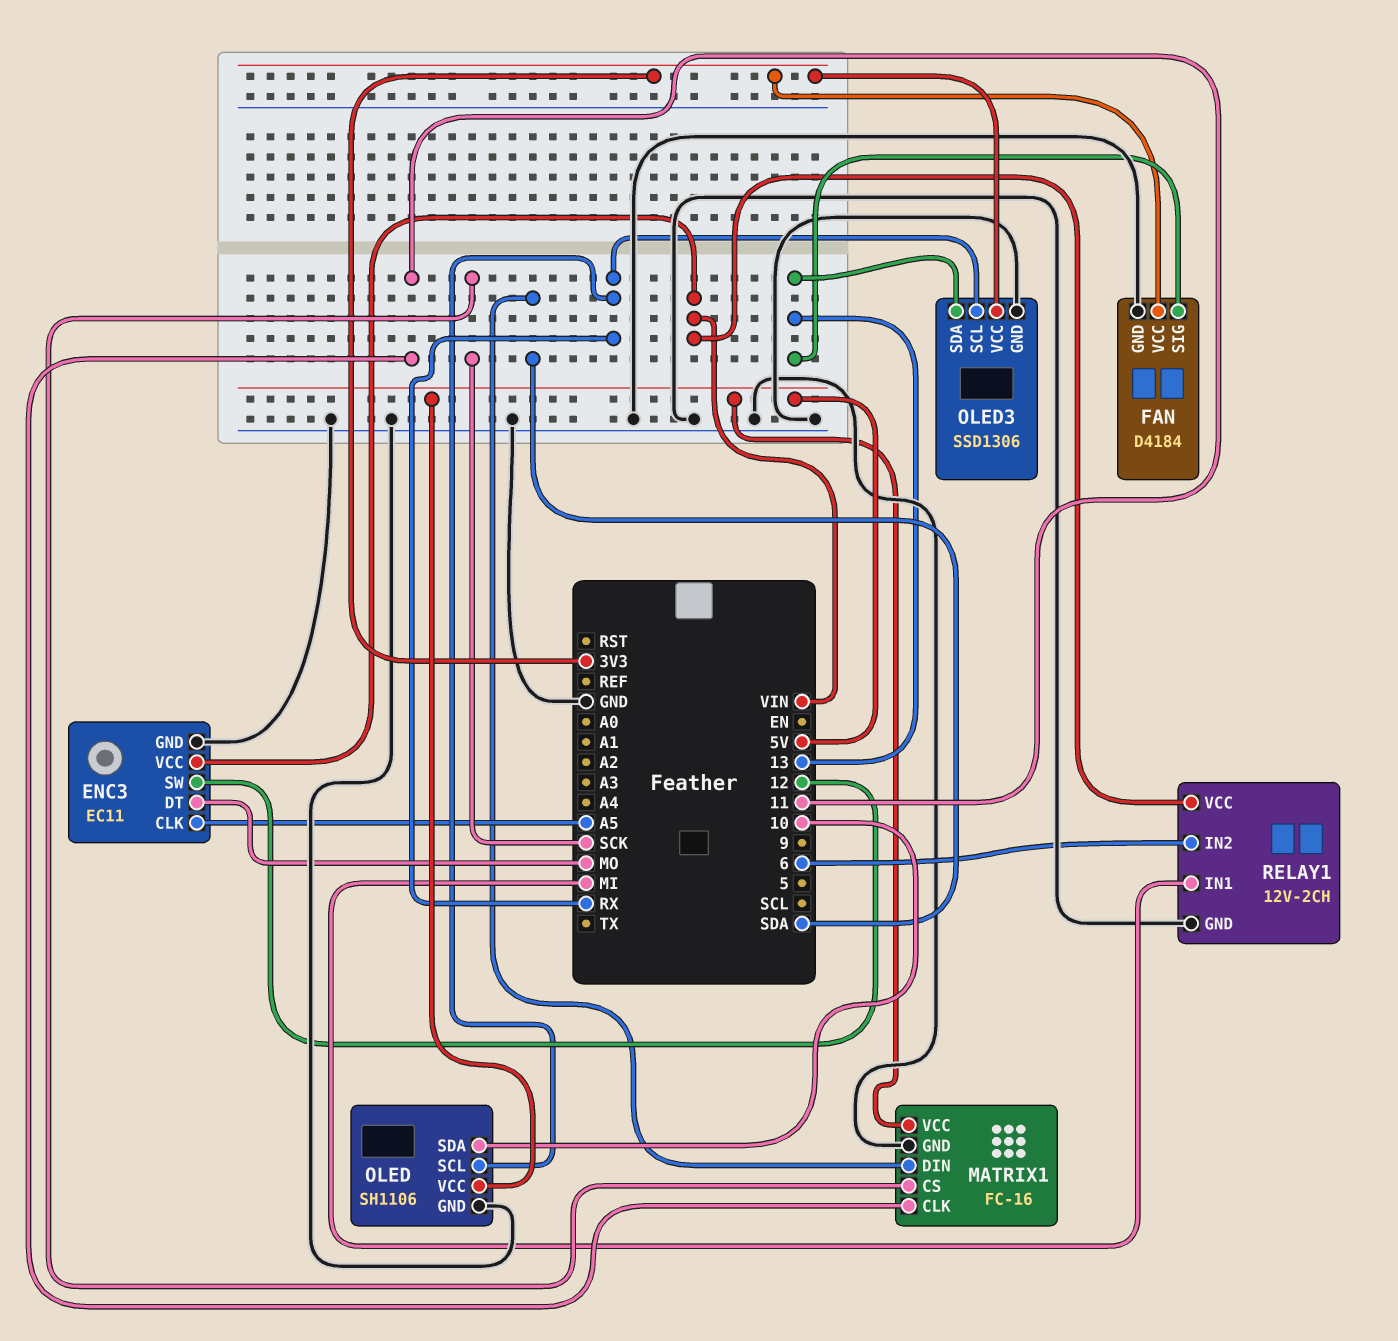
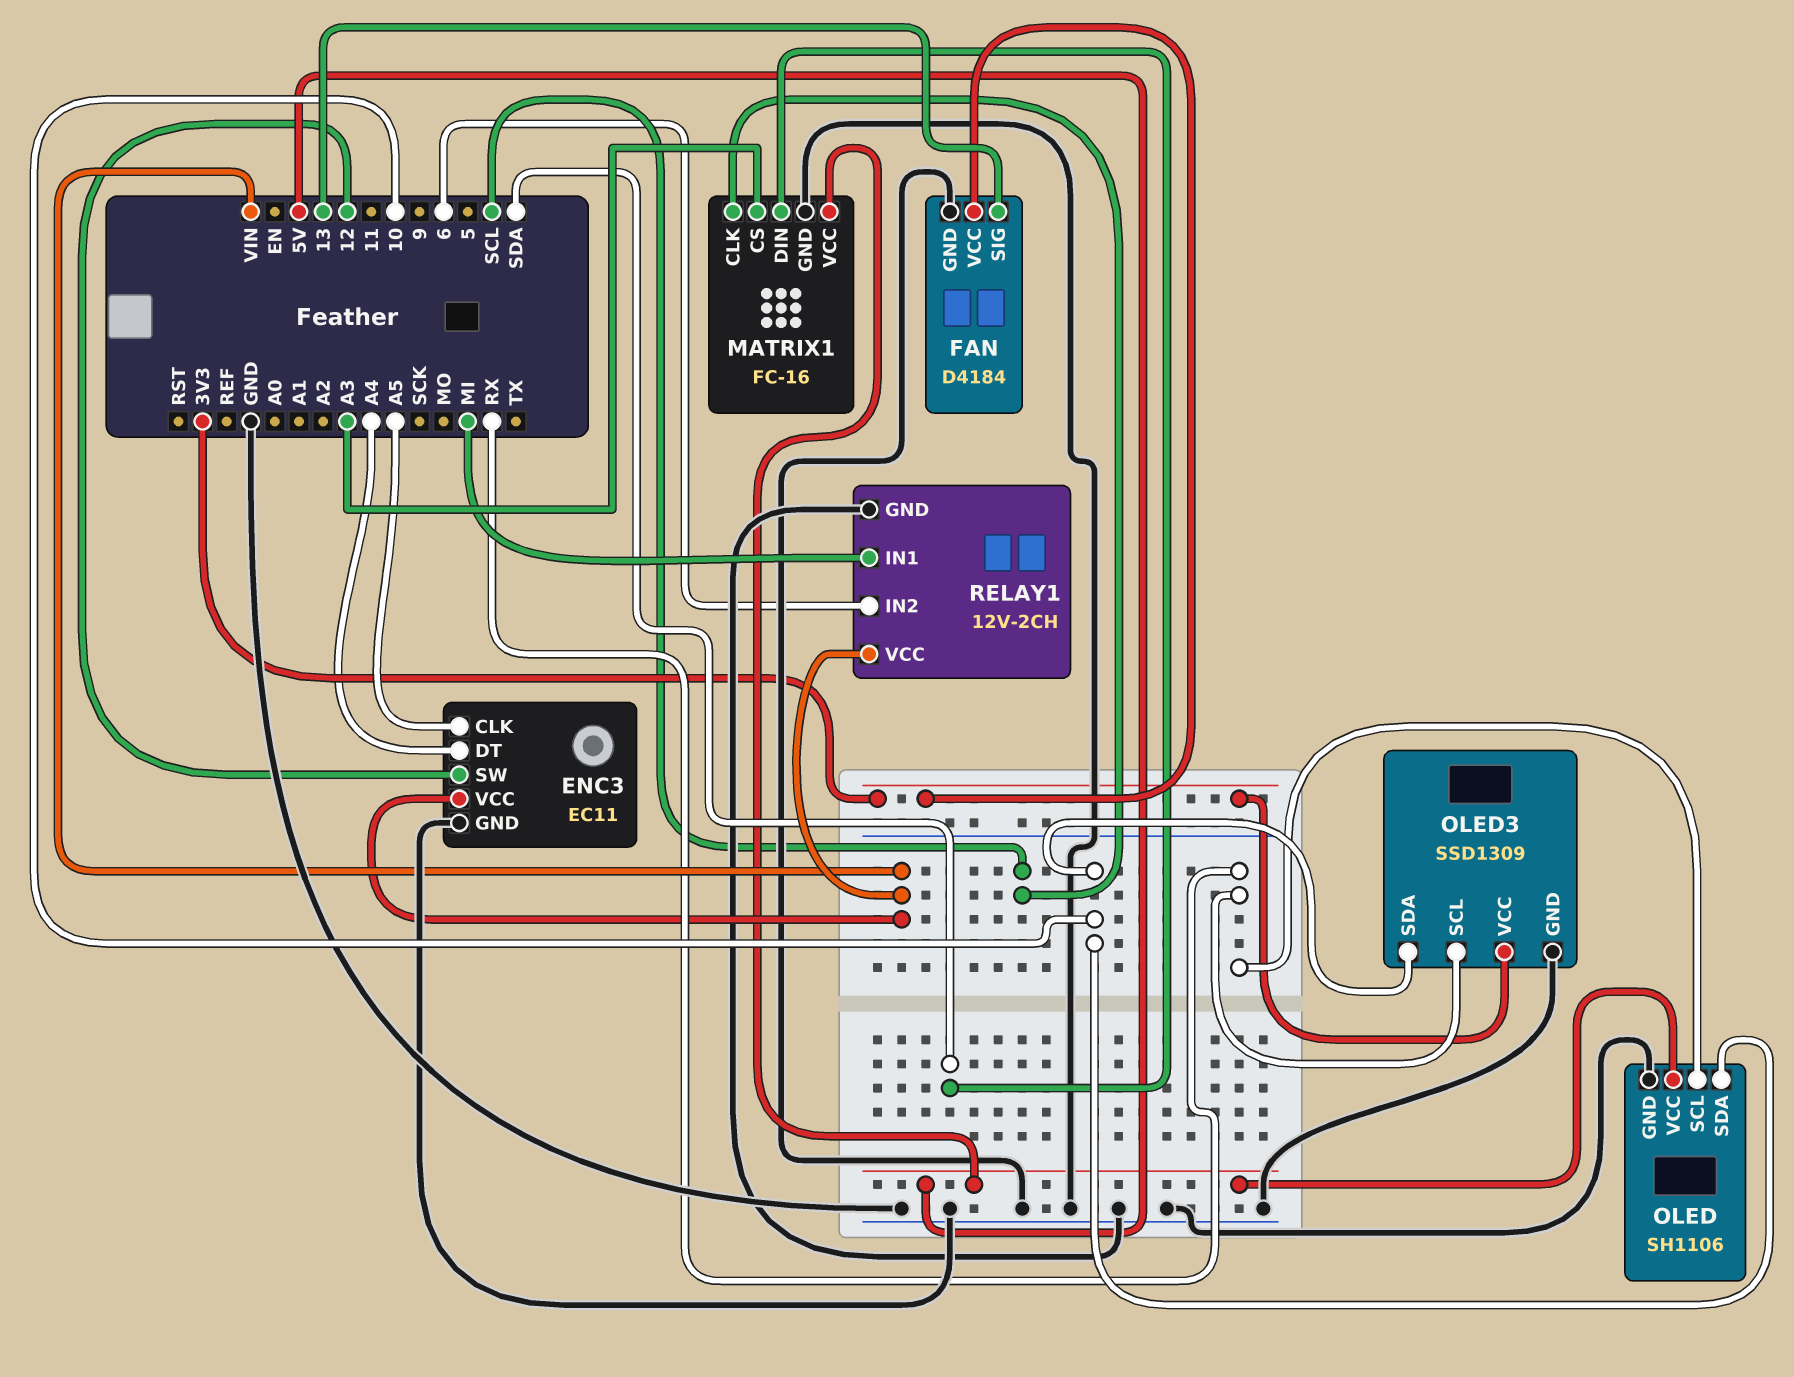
ENC3 pin DT: MO -> A4
MATRIX1 pin CLK: 11 -> SCL
MATRIX1 pin CS: SCK -> A3
OLED3: SSD1306 -> SSD1309
OLED3 pin SDA: 13 -> 10

